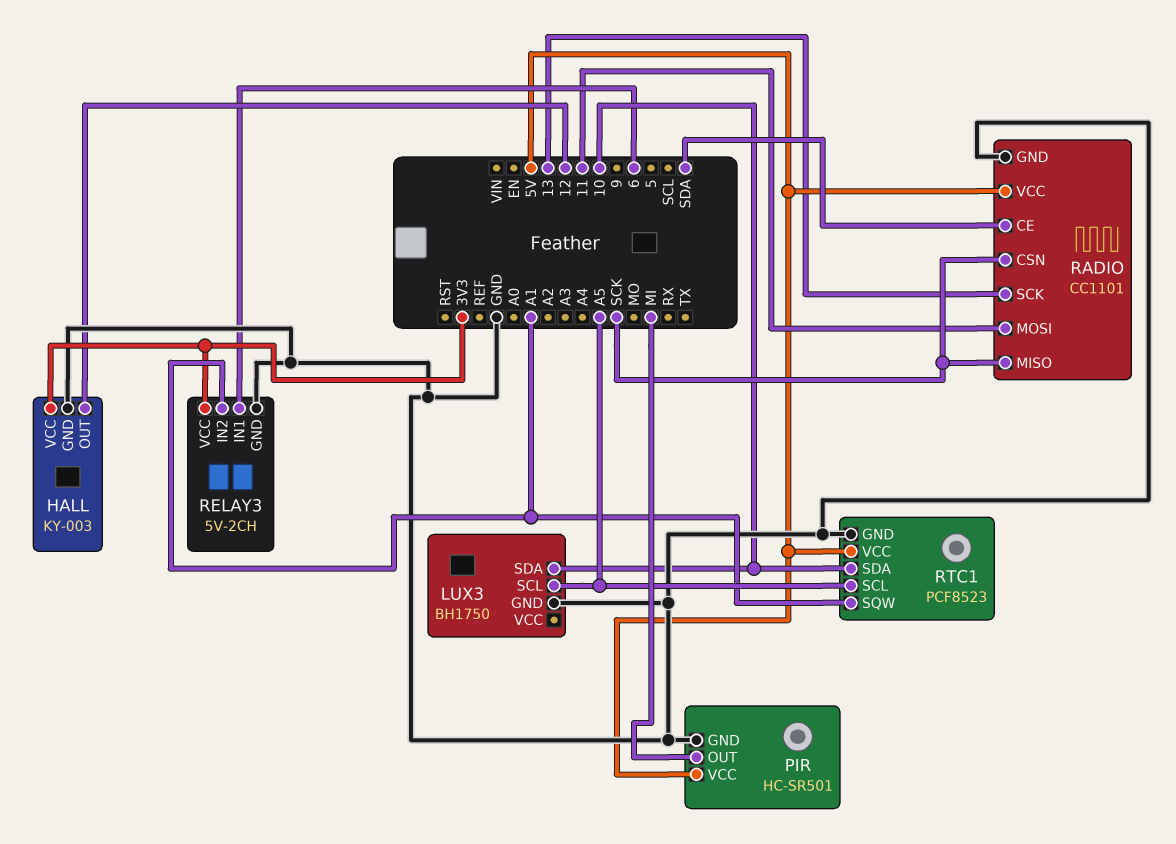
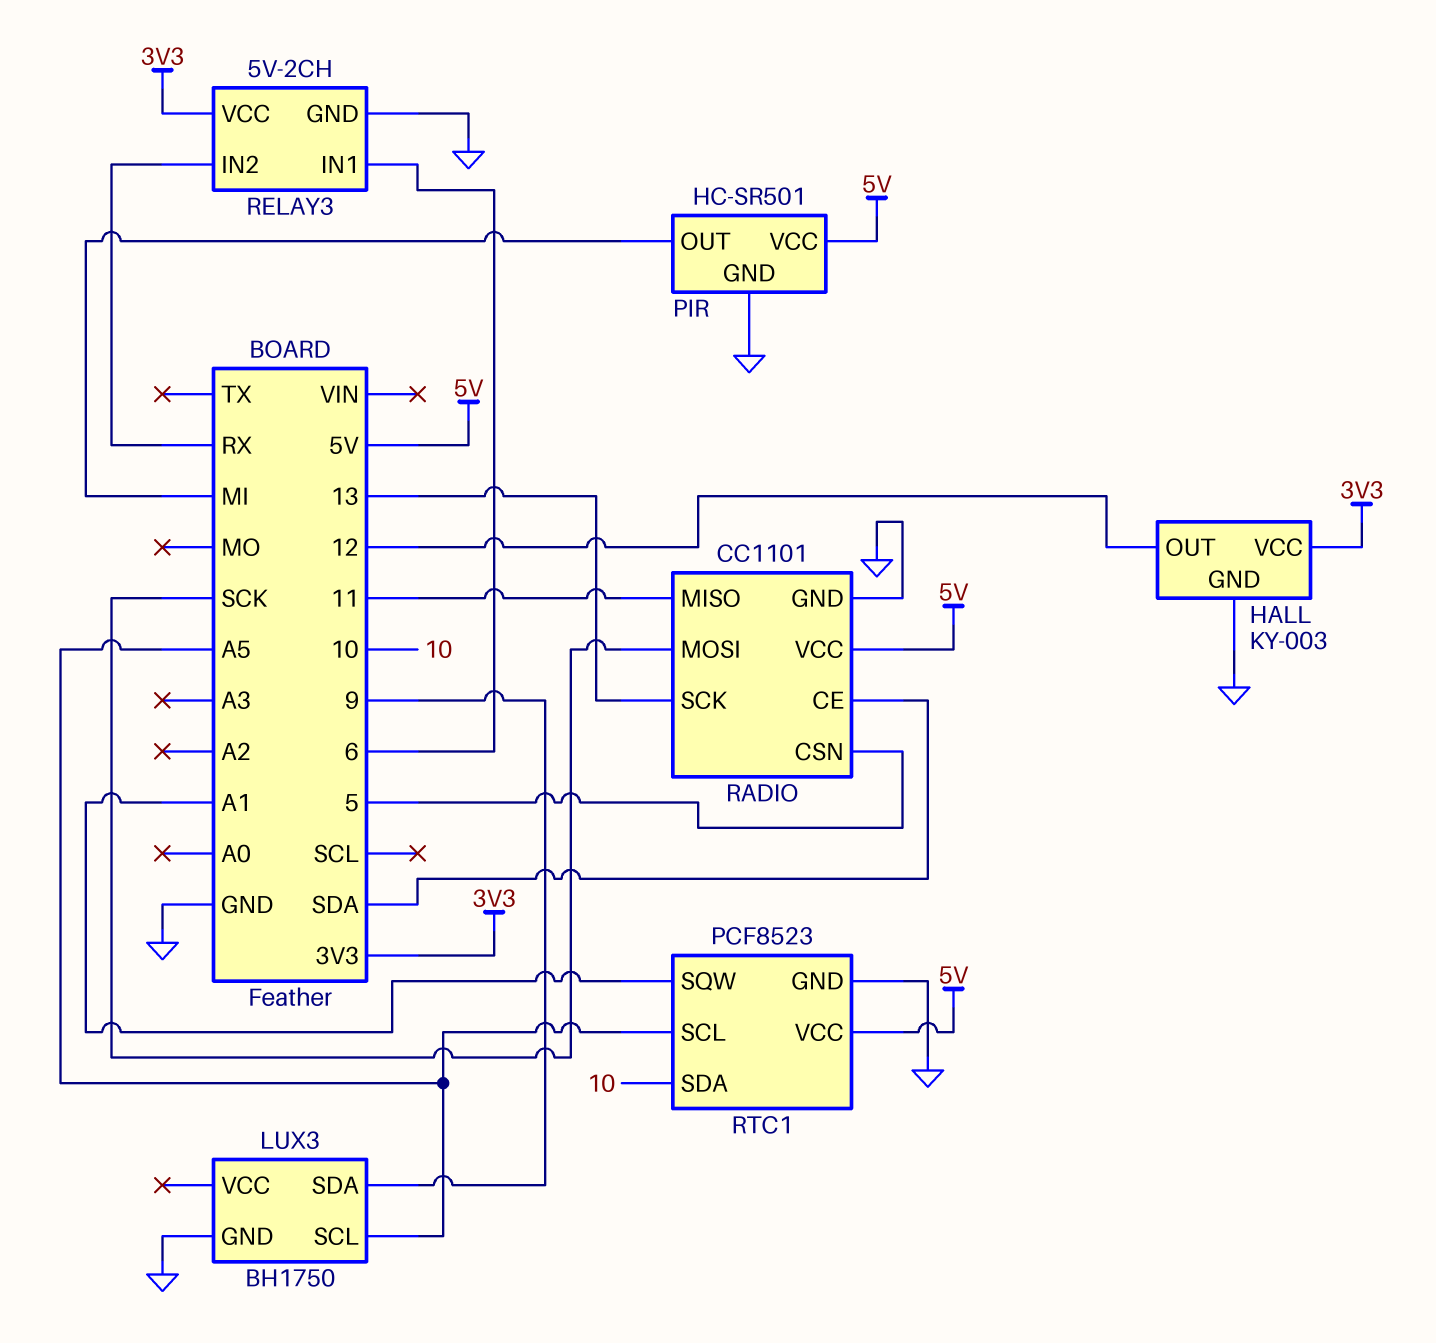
LUX3 pin SDA: 10 -> 9
RADIO pin CSN: SCK -> 5
RADIO pin MISO: SCK -> 11
RADIO pin MOSI: 11 -> SCK
RELAY3 pin IN2: A1 -> RX

